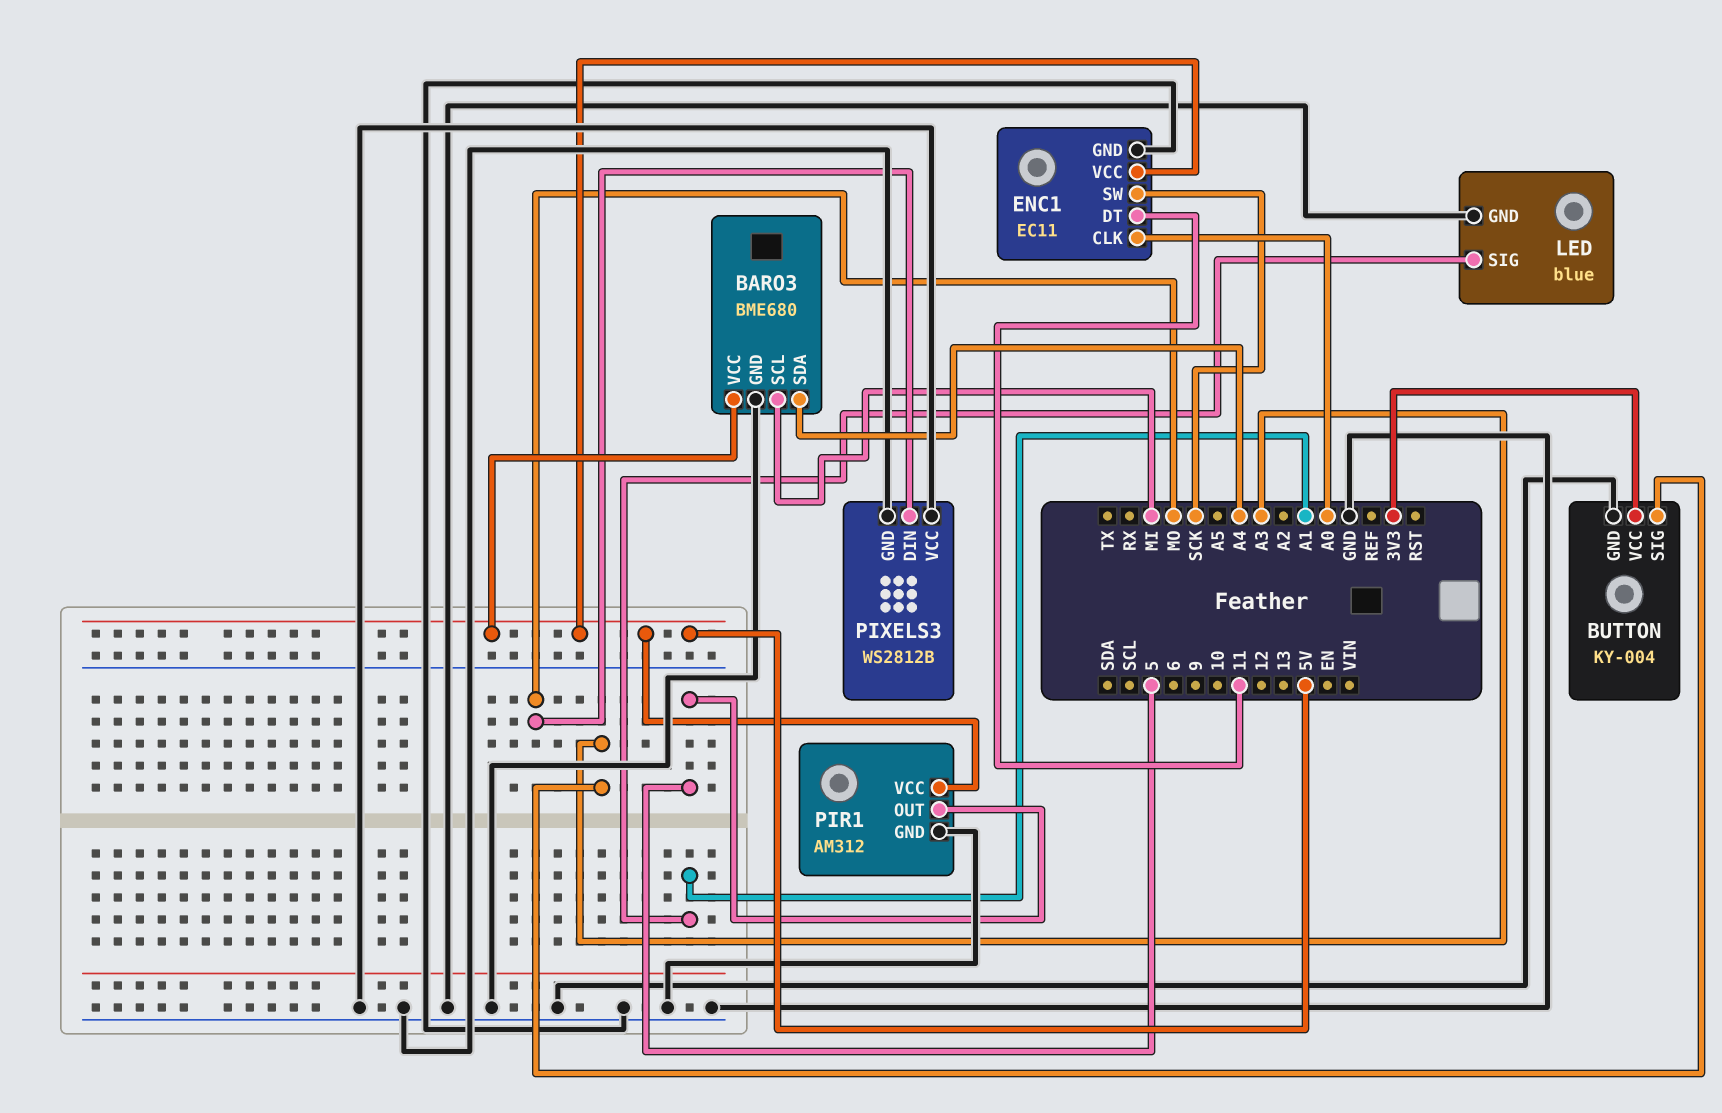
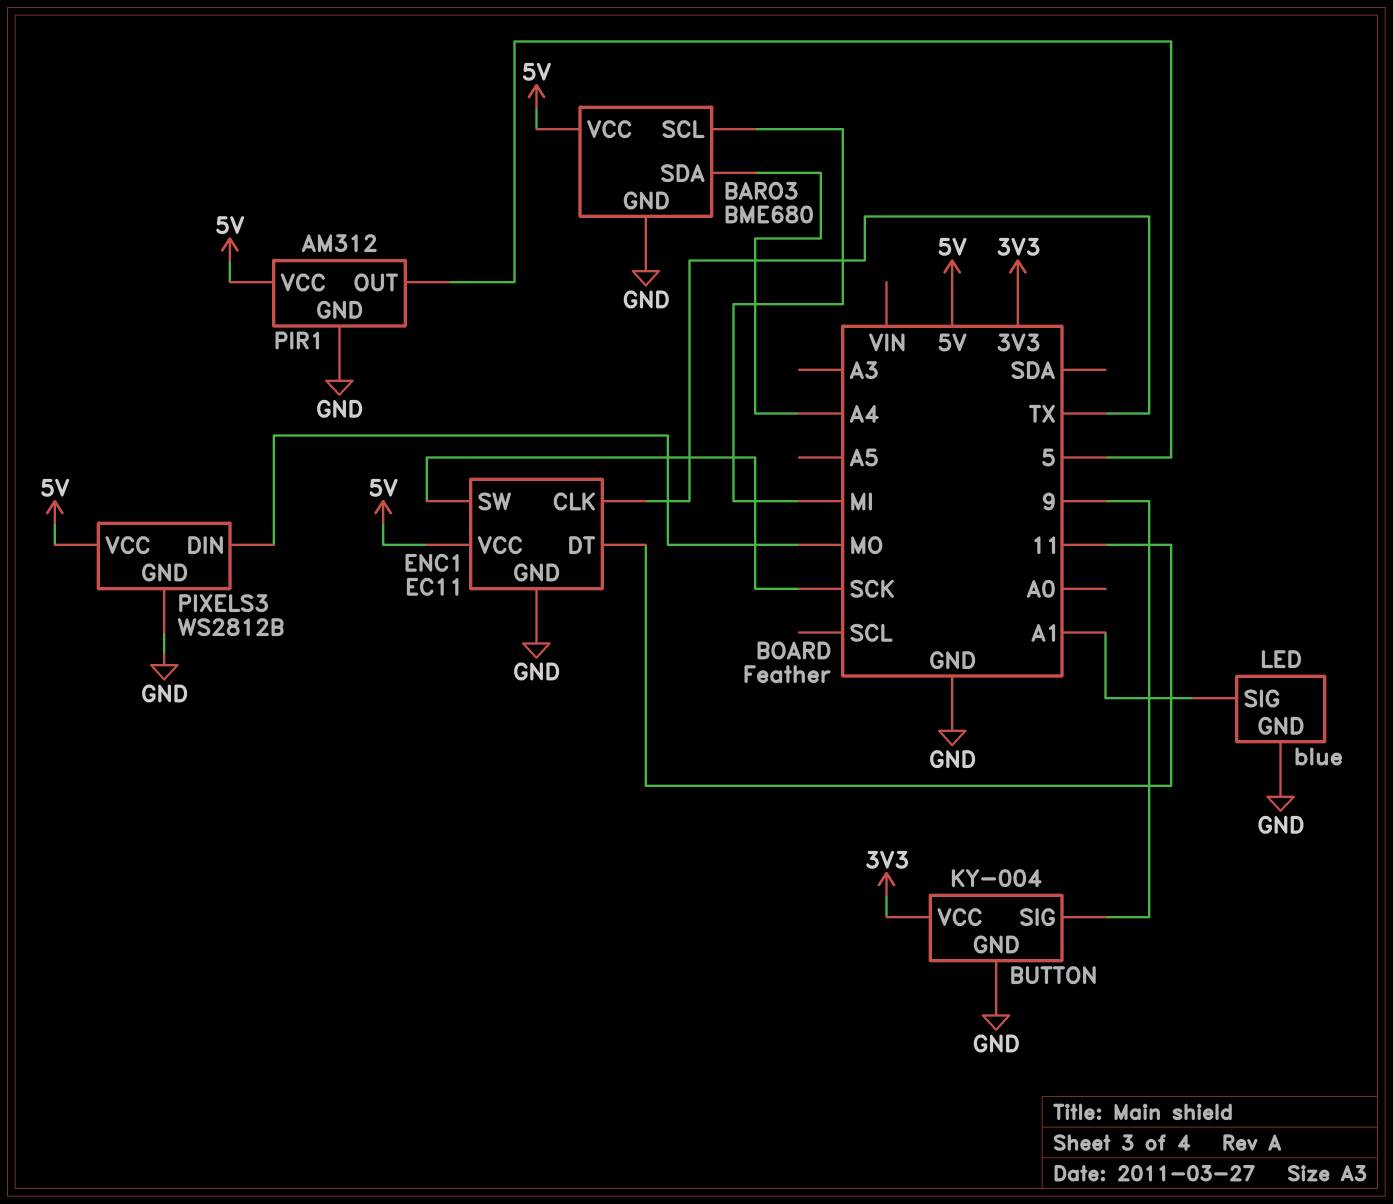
BUTTON pin SIG: A3 -> 9
ENC1 pin CLK: A0 -> TX
PIXELS3 pin VCC: GND -> 5V

